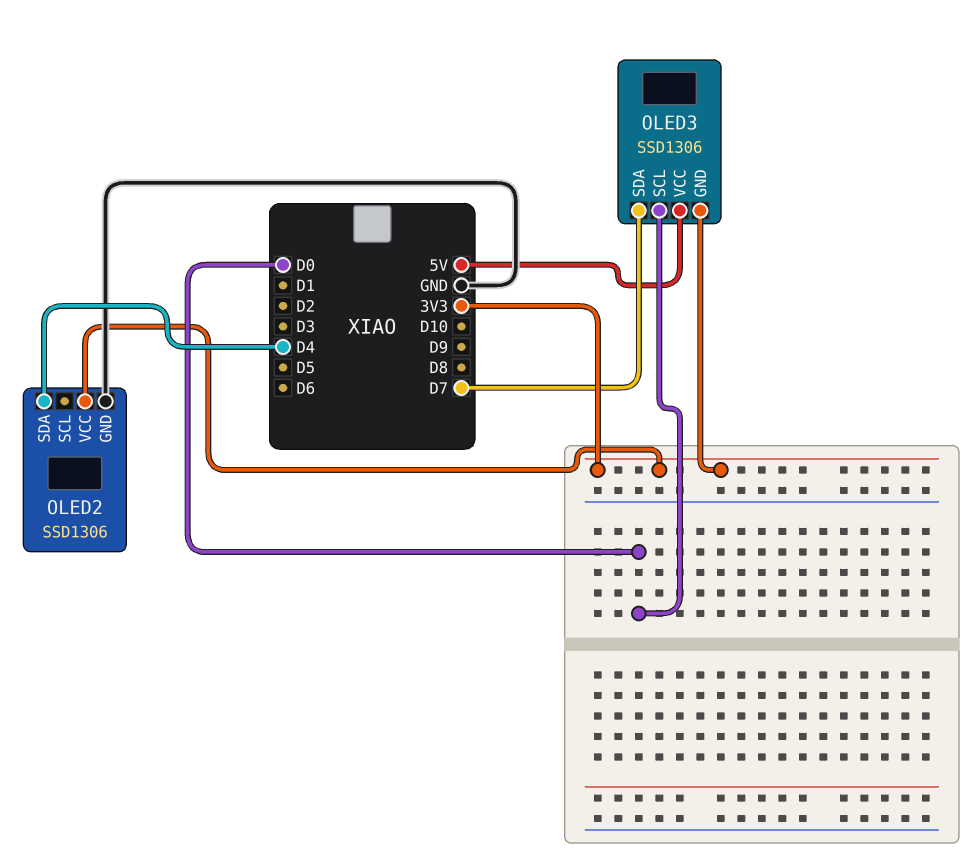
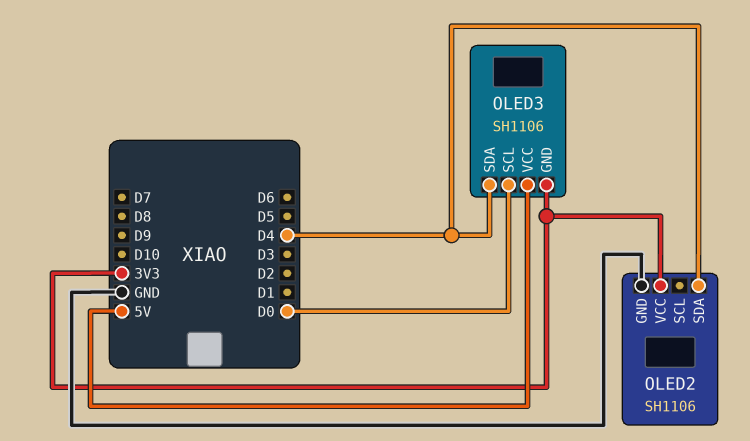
OLED2: SSD1306 -> SH1106
OLED3: SSD1306 -> SH1106
OLED3 pin SDA: D7 -> D4

